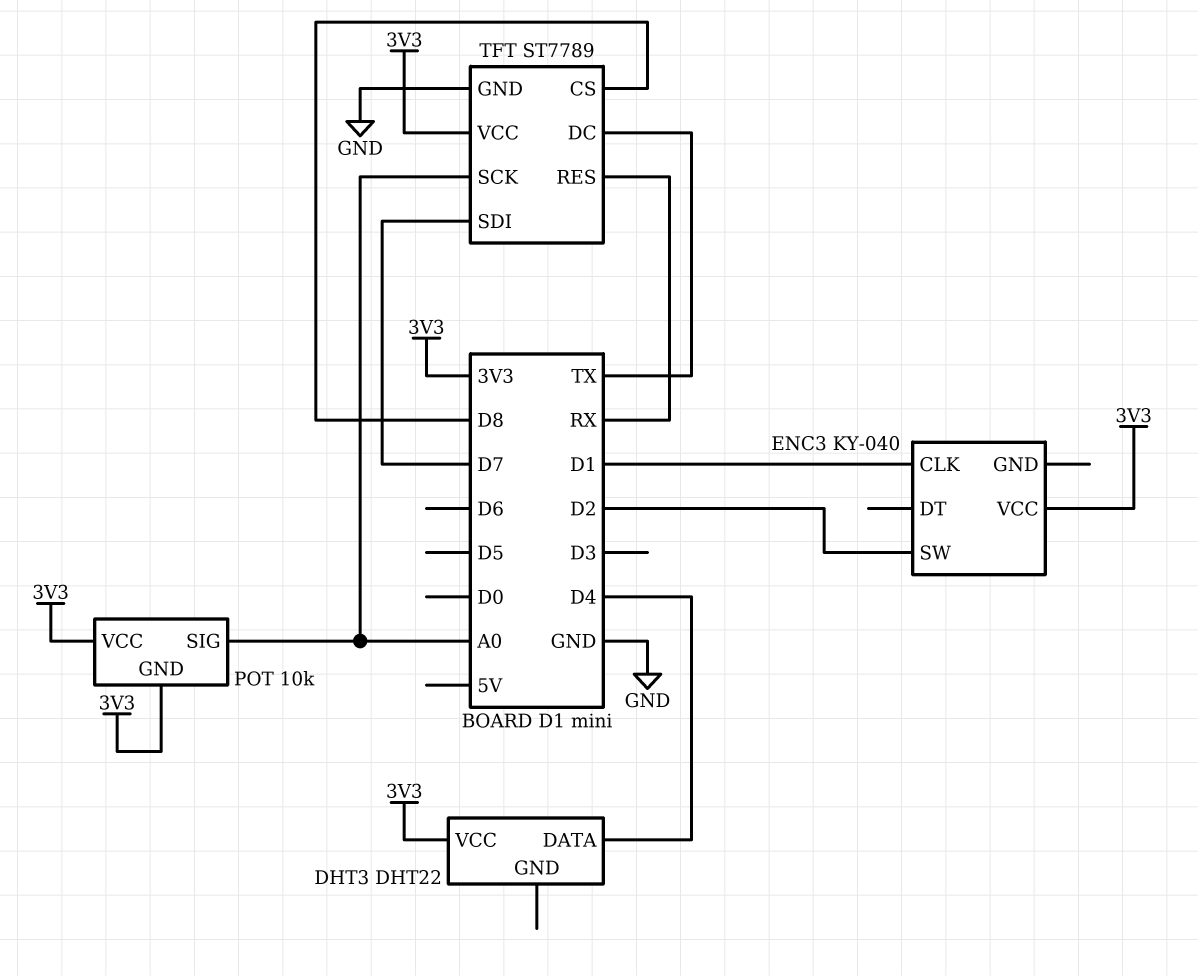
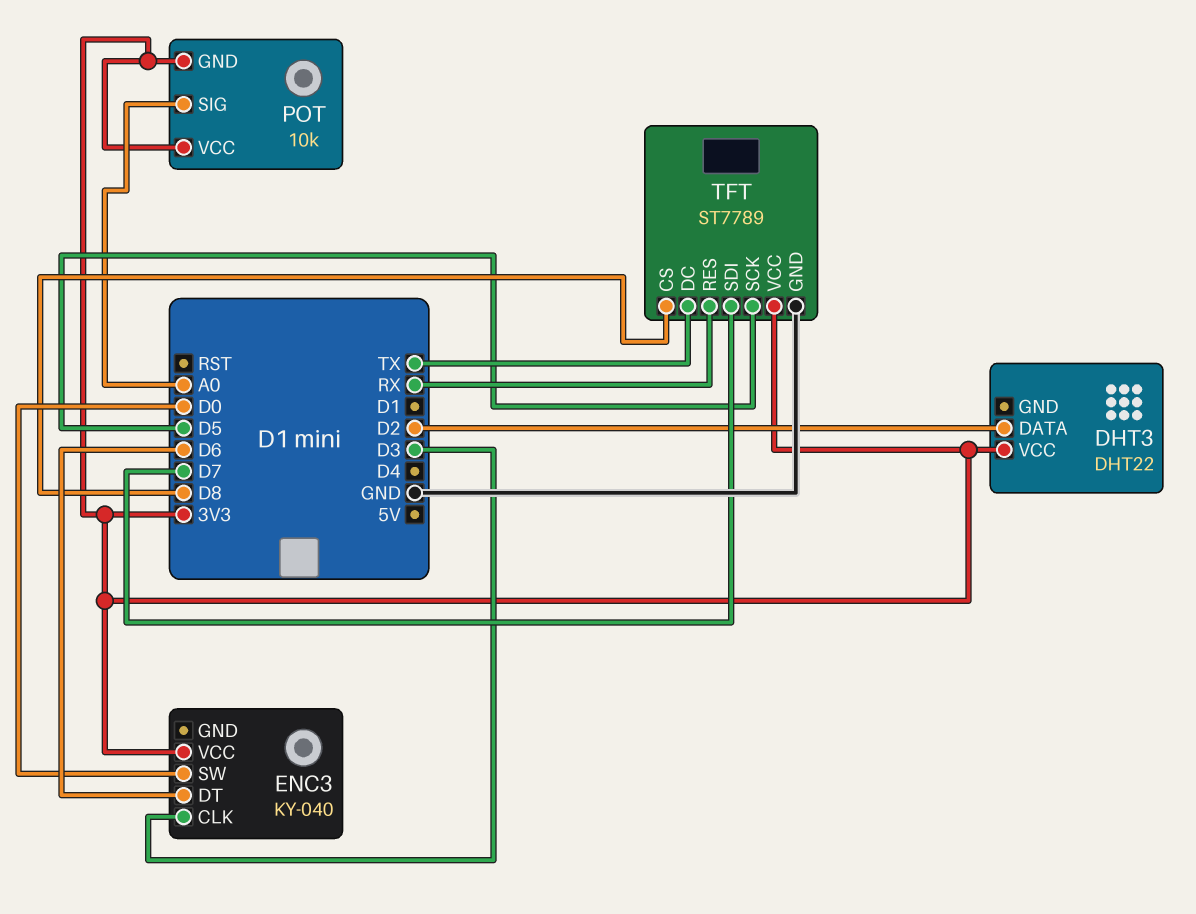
DHT3 pin DATA: D4 -> D2
ENC3 pin CLK: D1 -> D3
ENC3 pin DT: none -> D6
ENC3 pin SW: D2 -> D0
TFT pin SCK: A0 -> D5

